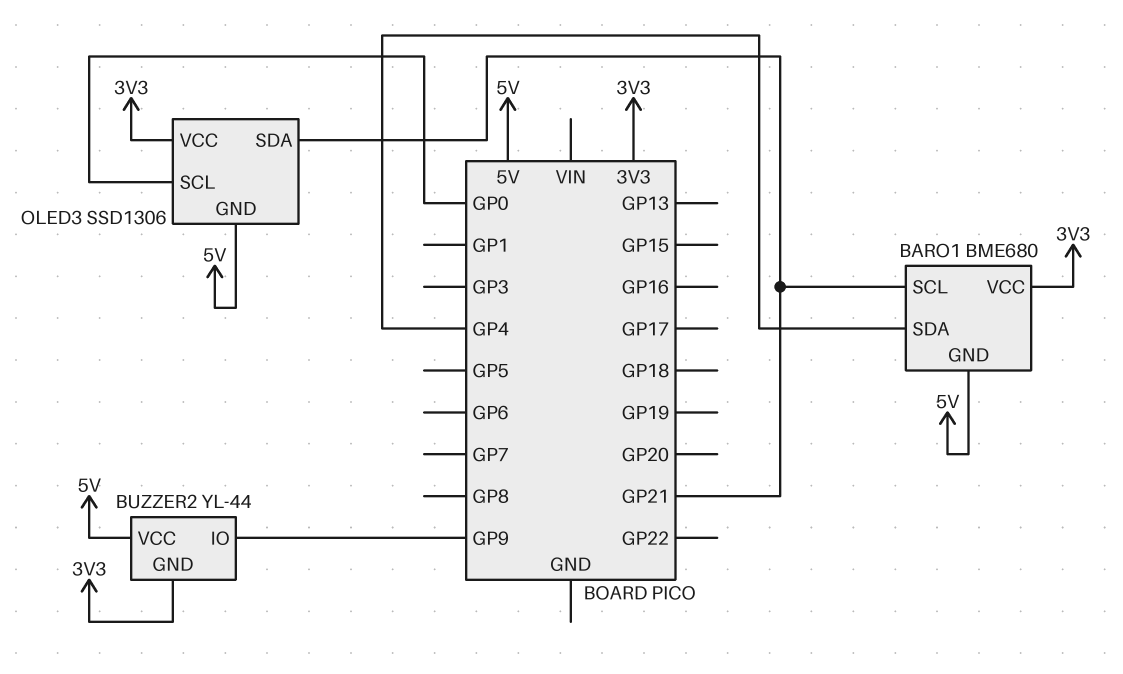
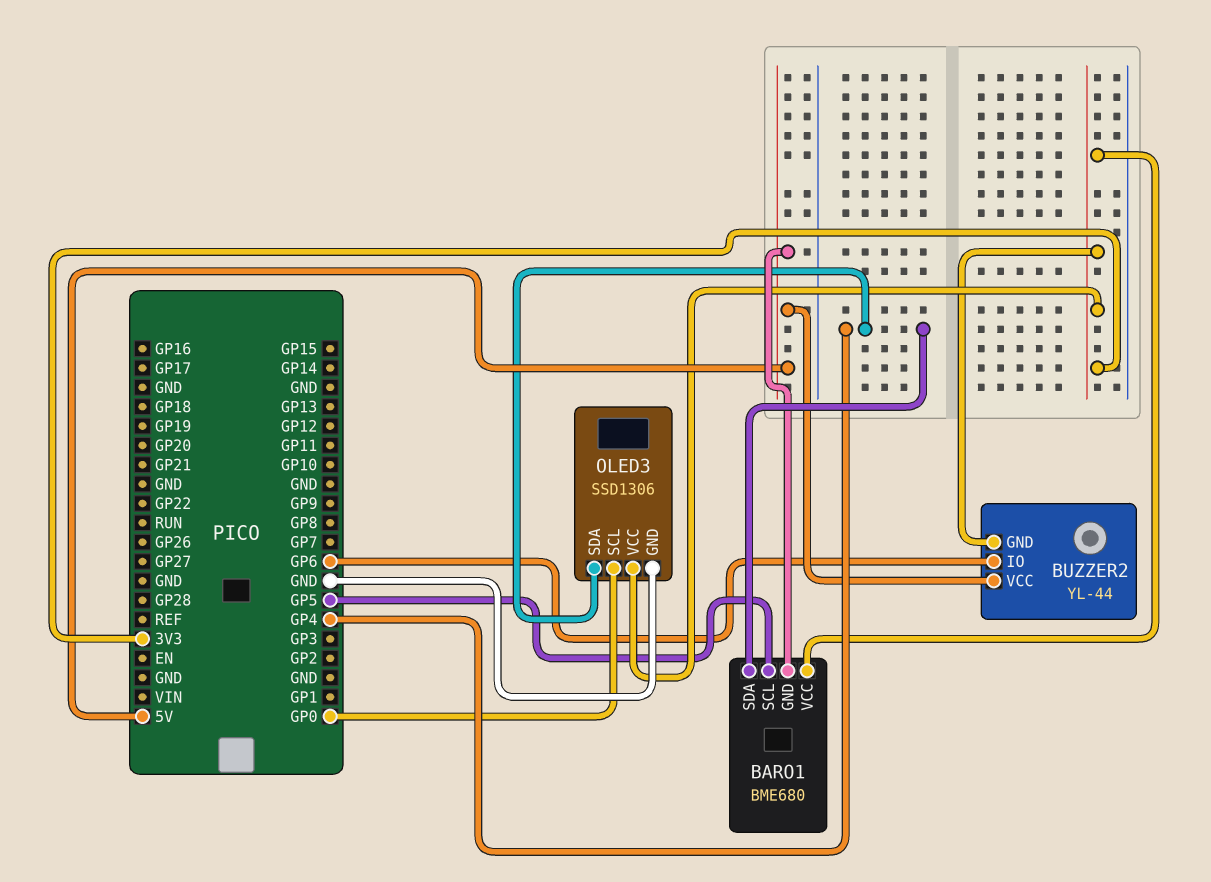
BARO1 pin SCL: GP21 -> GP5
BUZZER2 pin IO: GP9 -> GP6
OLED3 pin GND: 5V -> GND
OLED3 pin SDA: GP21 -> GP4

